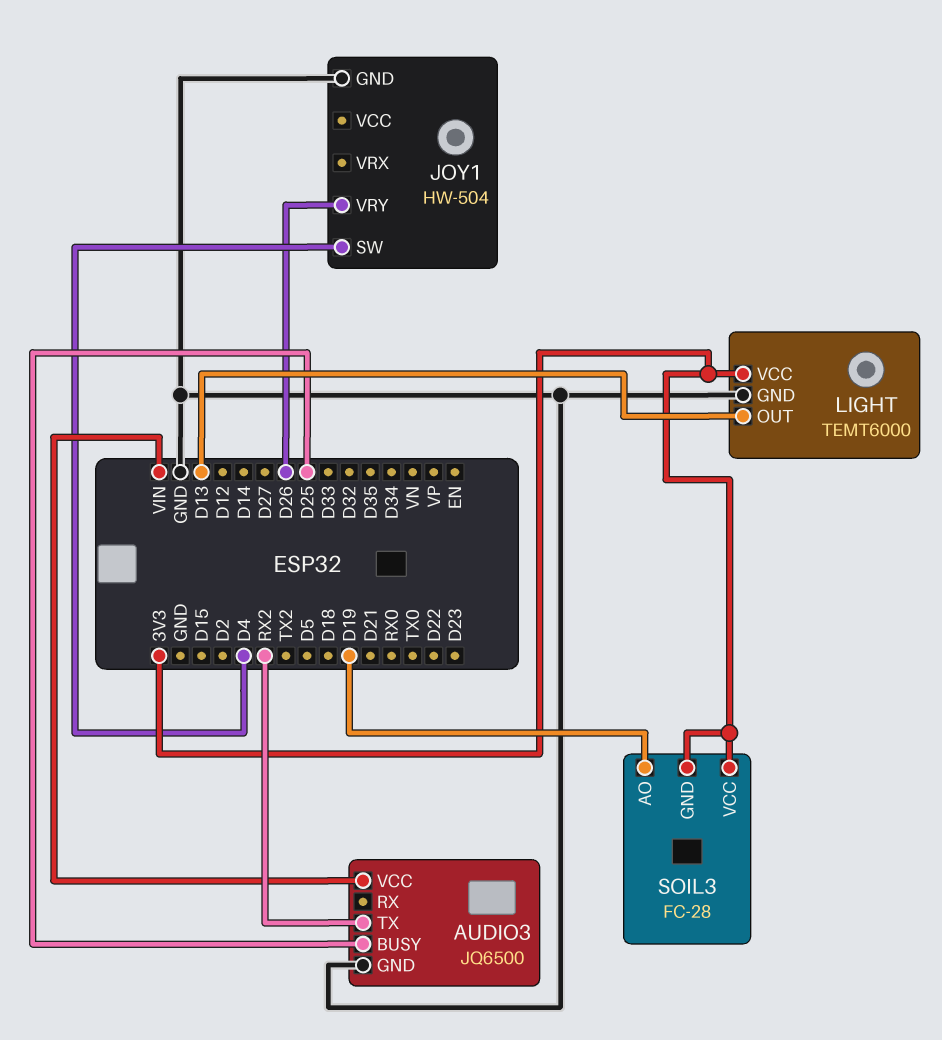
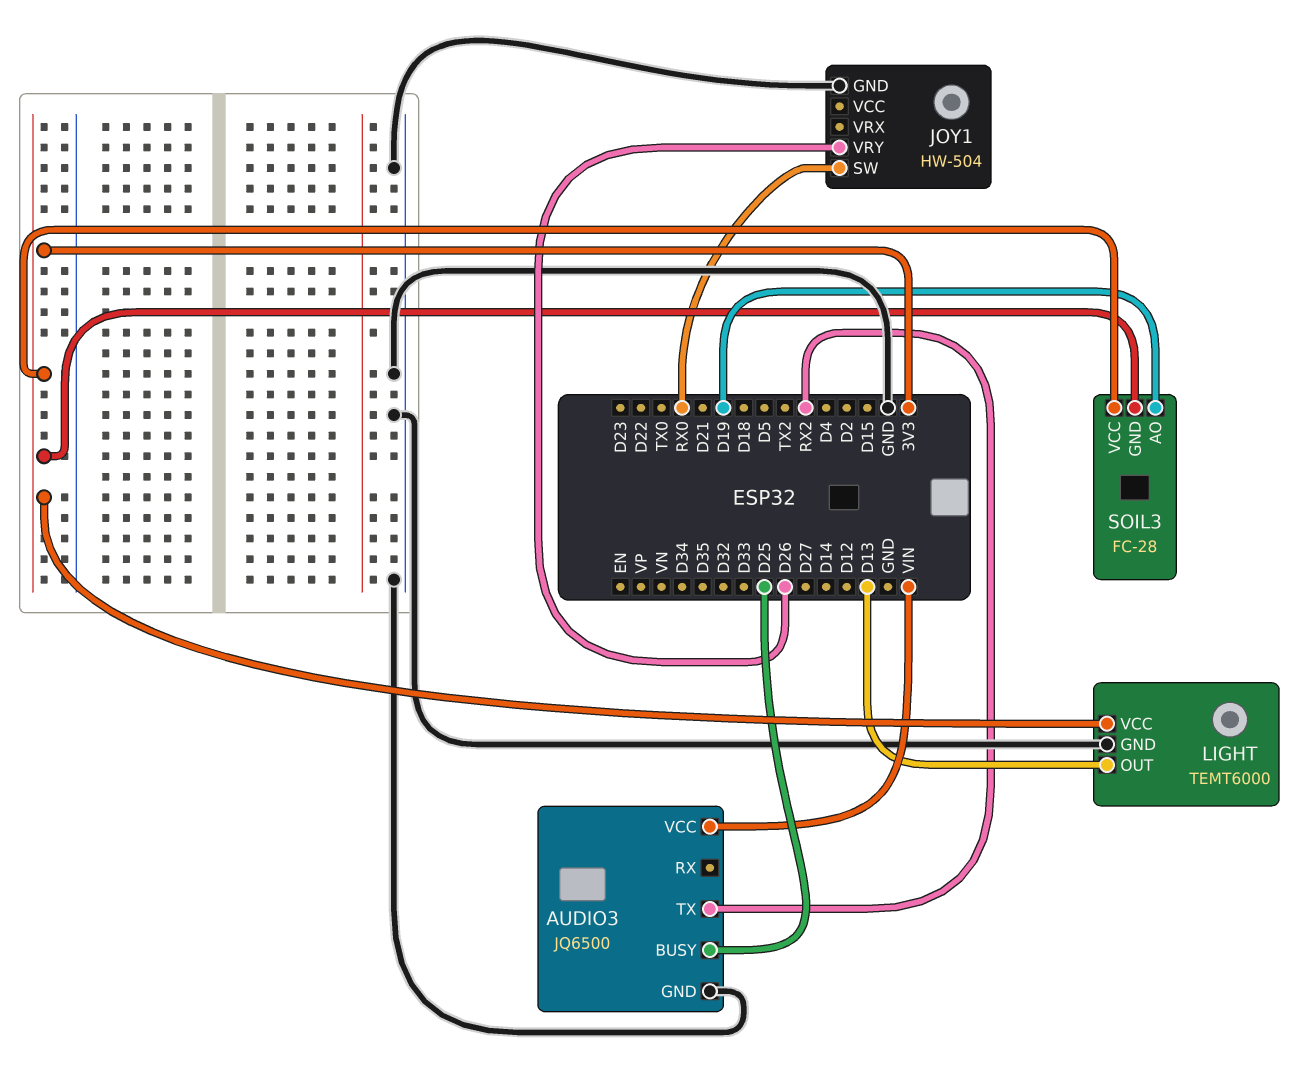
JOY1 pin SW: D4 -> RX0

